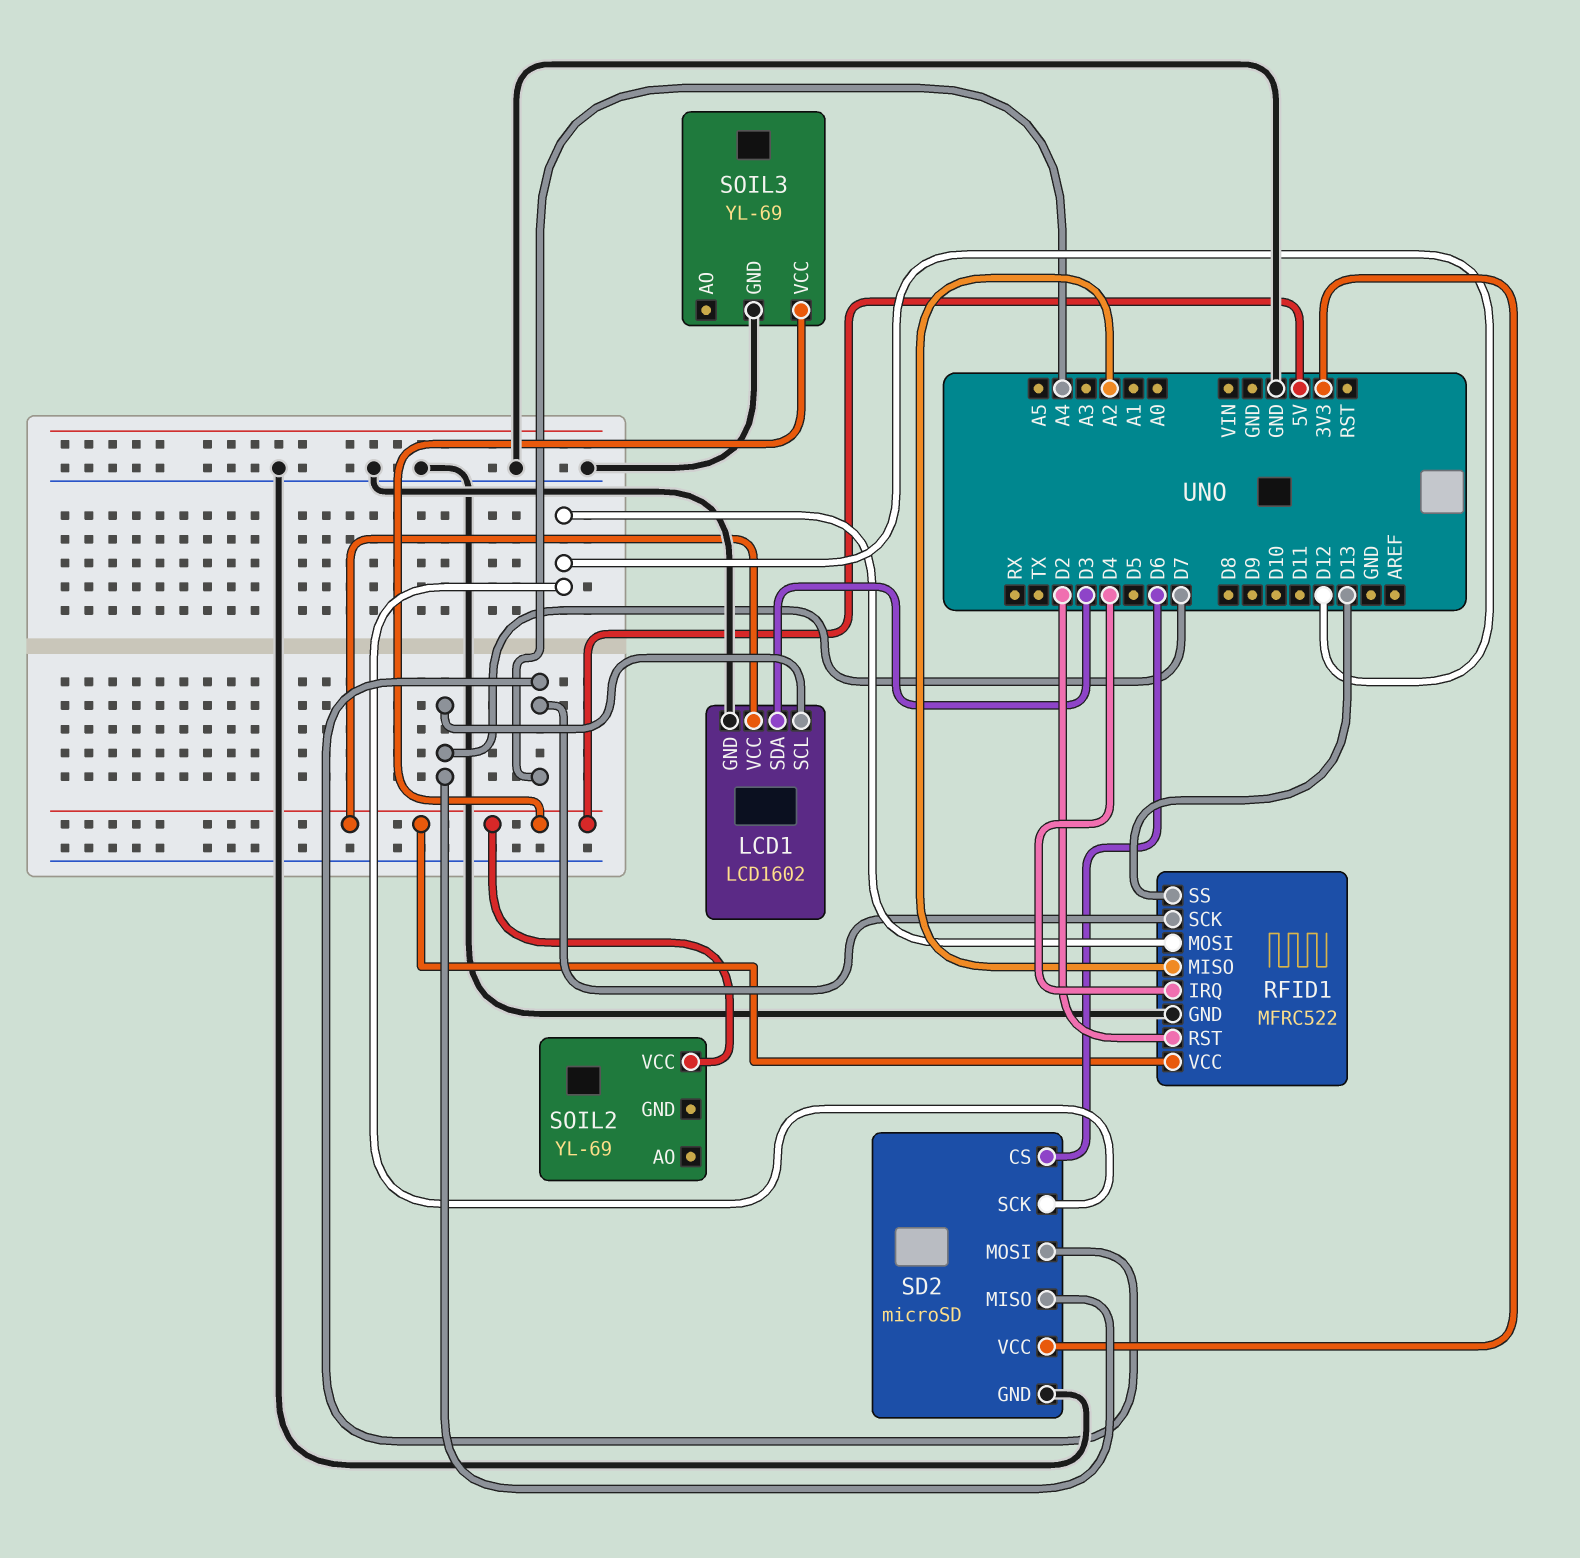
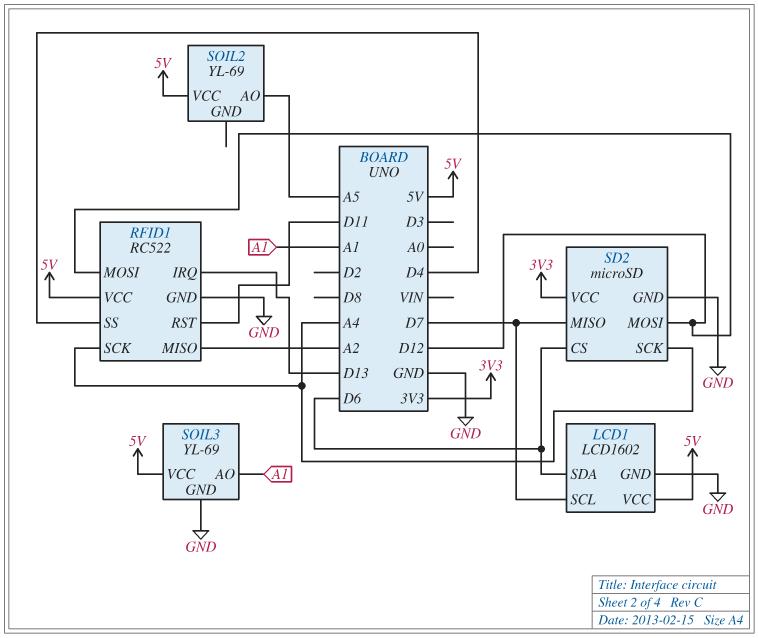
LCD1 pin SDA: D3 -> D6
RFID1: MFRC522 -> RC522
RFID1 pin IRQ: D4 -> D13
RFID1 pin RST: D2 -> D11
RFID1 pin SS: D13 -> D4
SD2 pin MOSI: A4 -> D12
SD2 pin SCK: D12 -> A4
SOIL2 pin AO: none -> A5
SOIL3 pin AO: none -> A1

